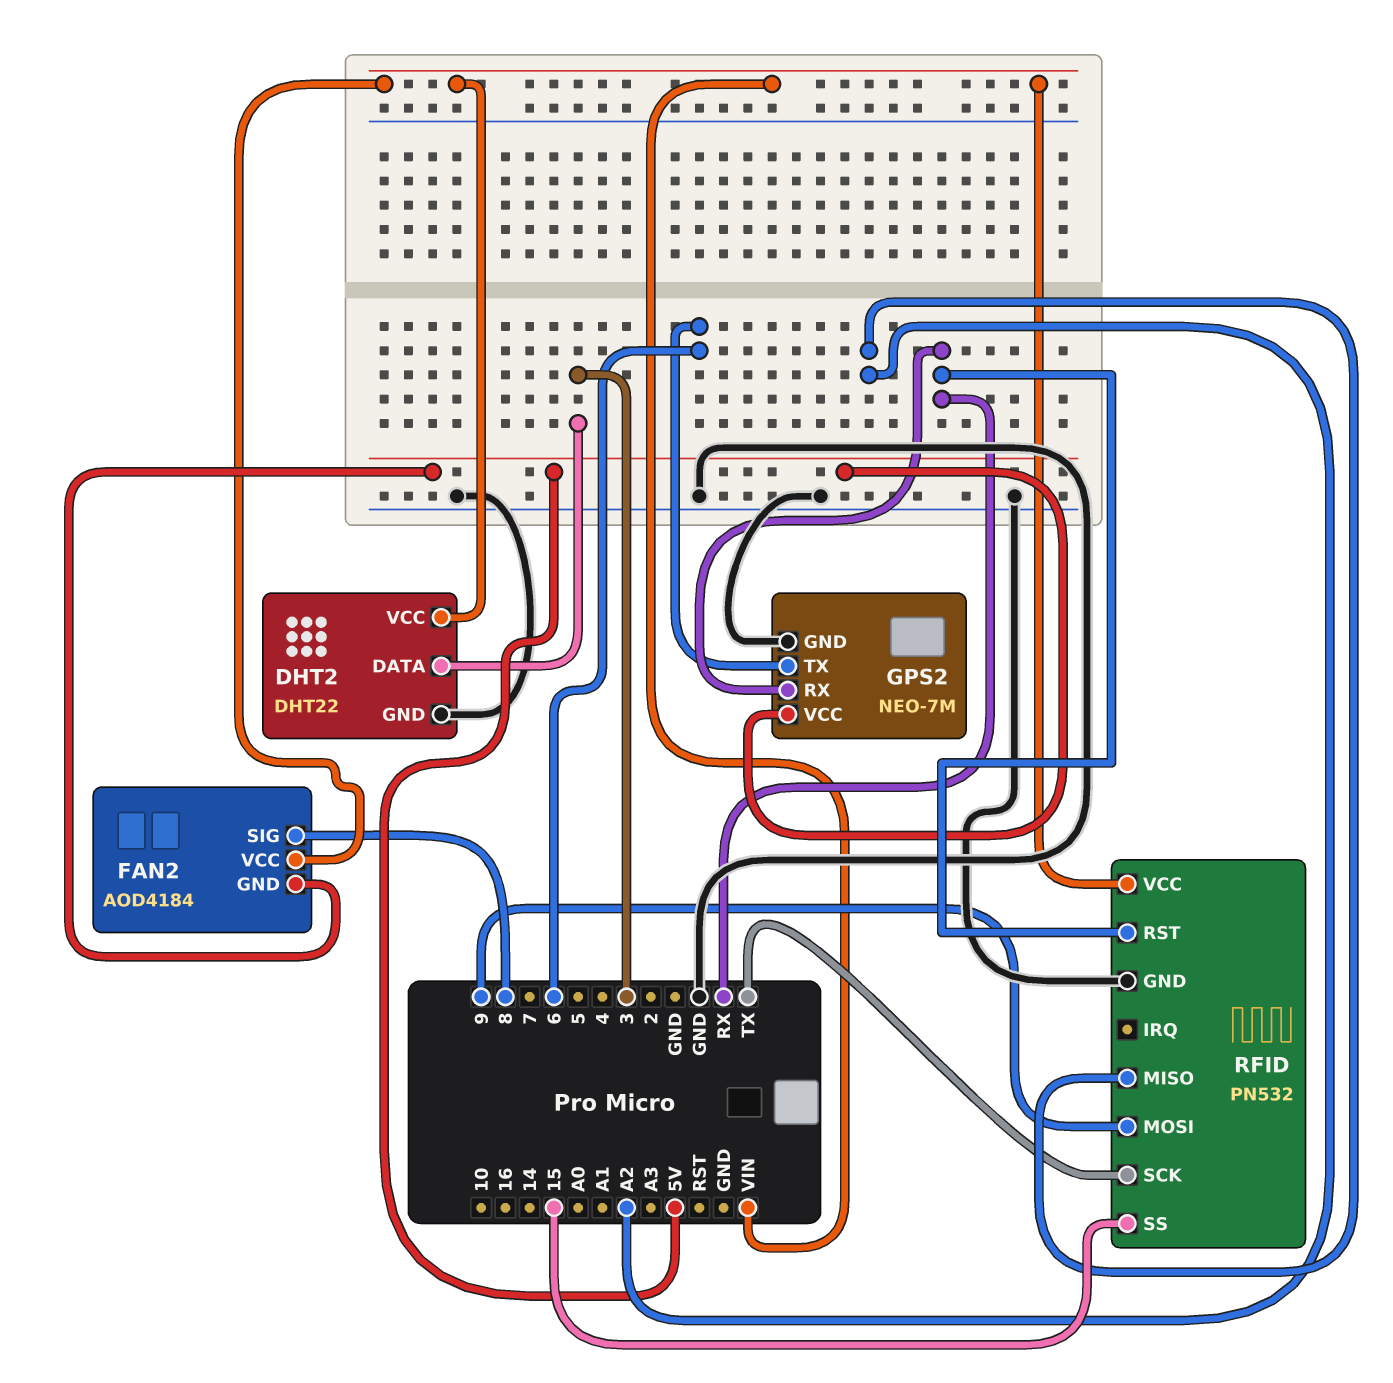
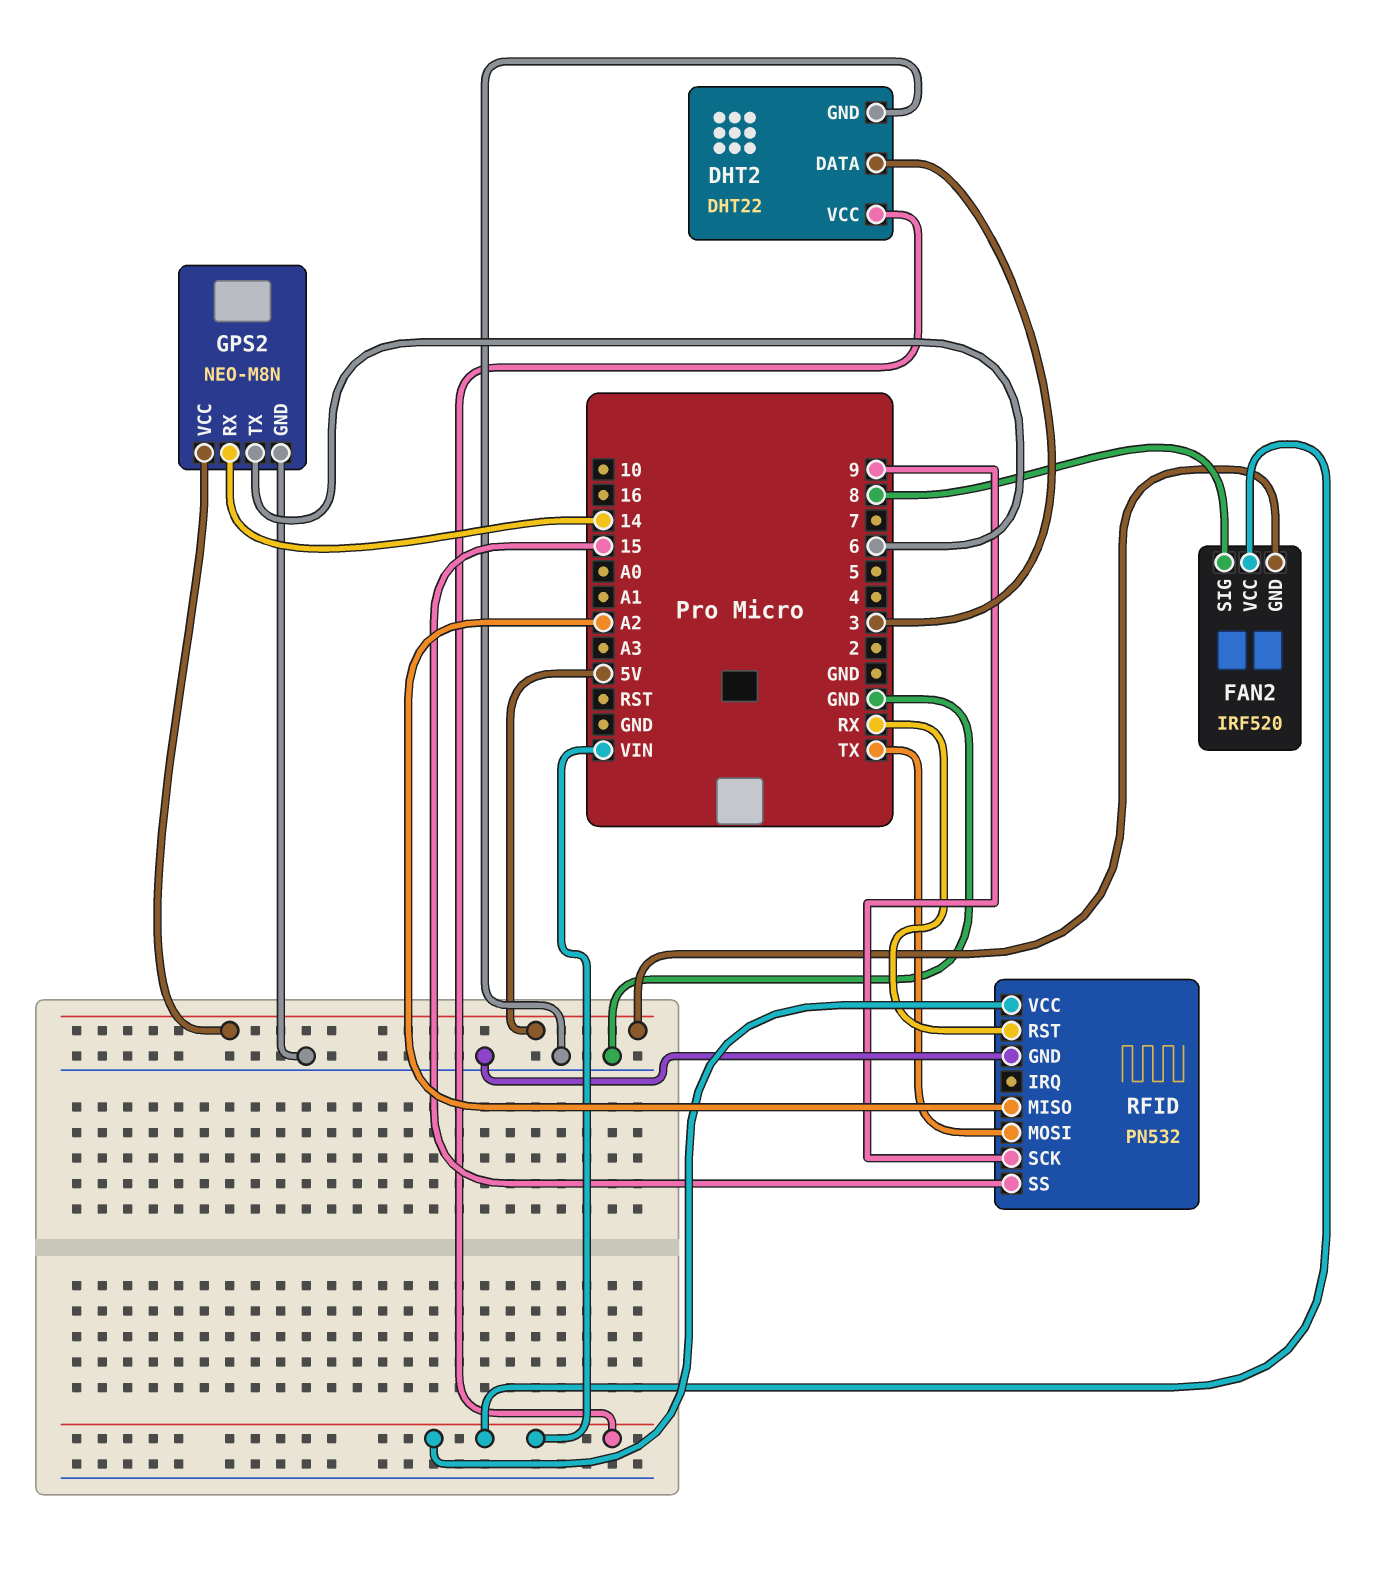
FAN2: AOD4184 -> IRF520
GPS2: NEO-7M -> NEO-M8N
GPS2 pin RX: RX -> 14
RFID pin MOSI: 9 -> TX
RFID pin SCK: TX -> 9

